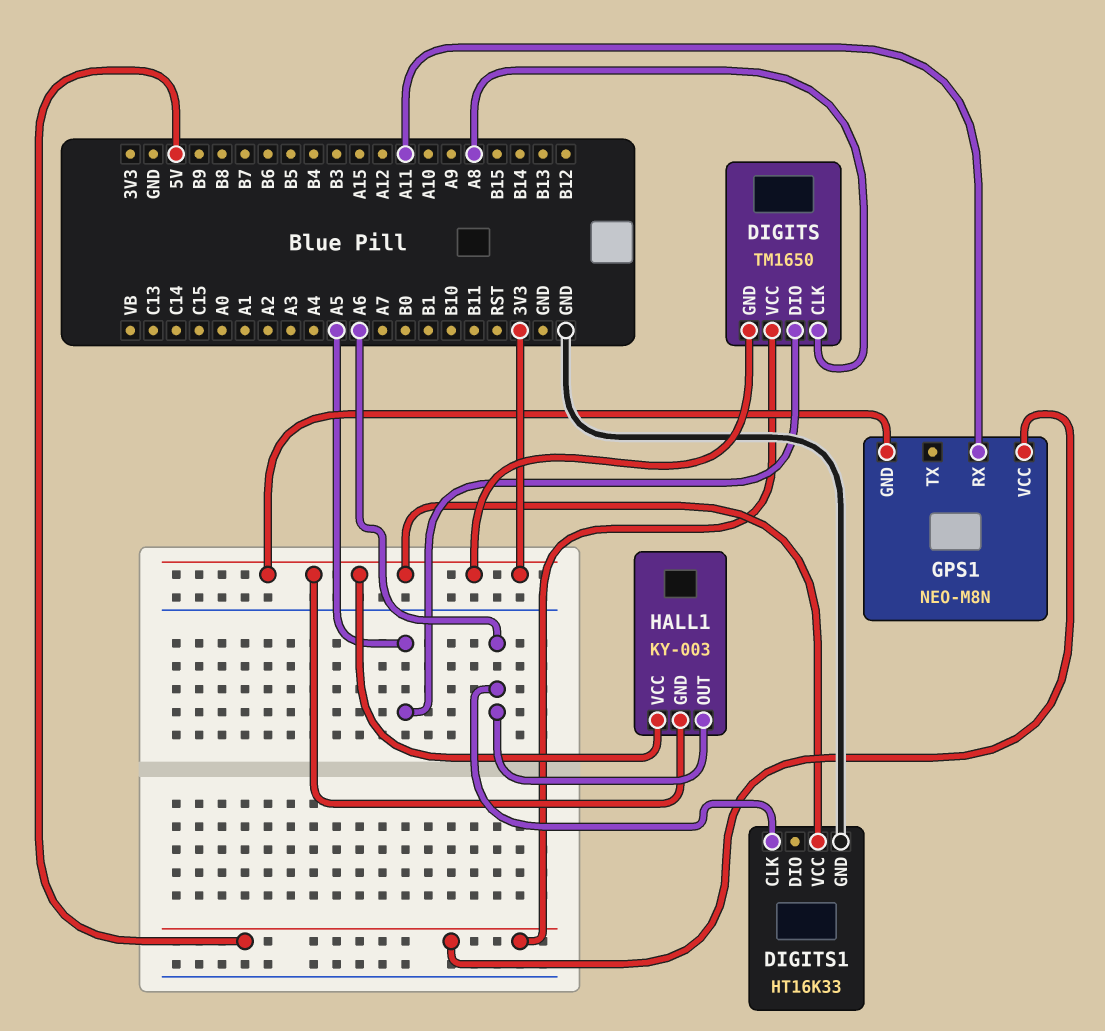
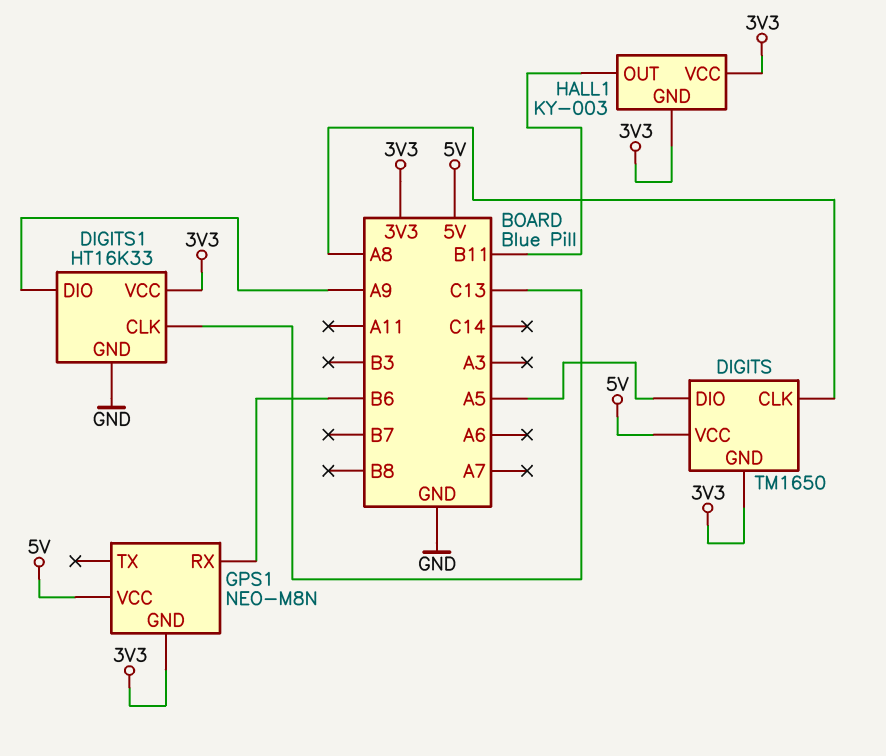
DIGITS1 pin CLK: A6 -> C13
DIGITS1 pin DIO: none -> A9
GPS1 pin RX: A11 -> B6
HALL1 pin OUT: A6 -> B11

